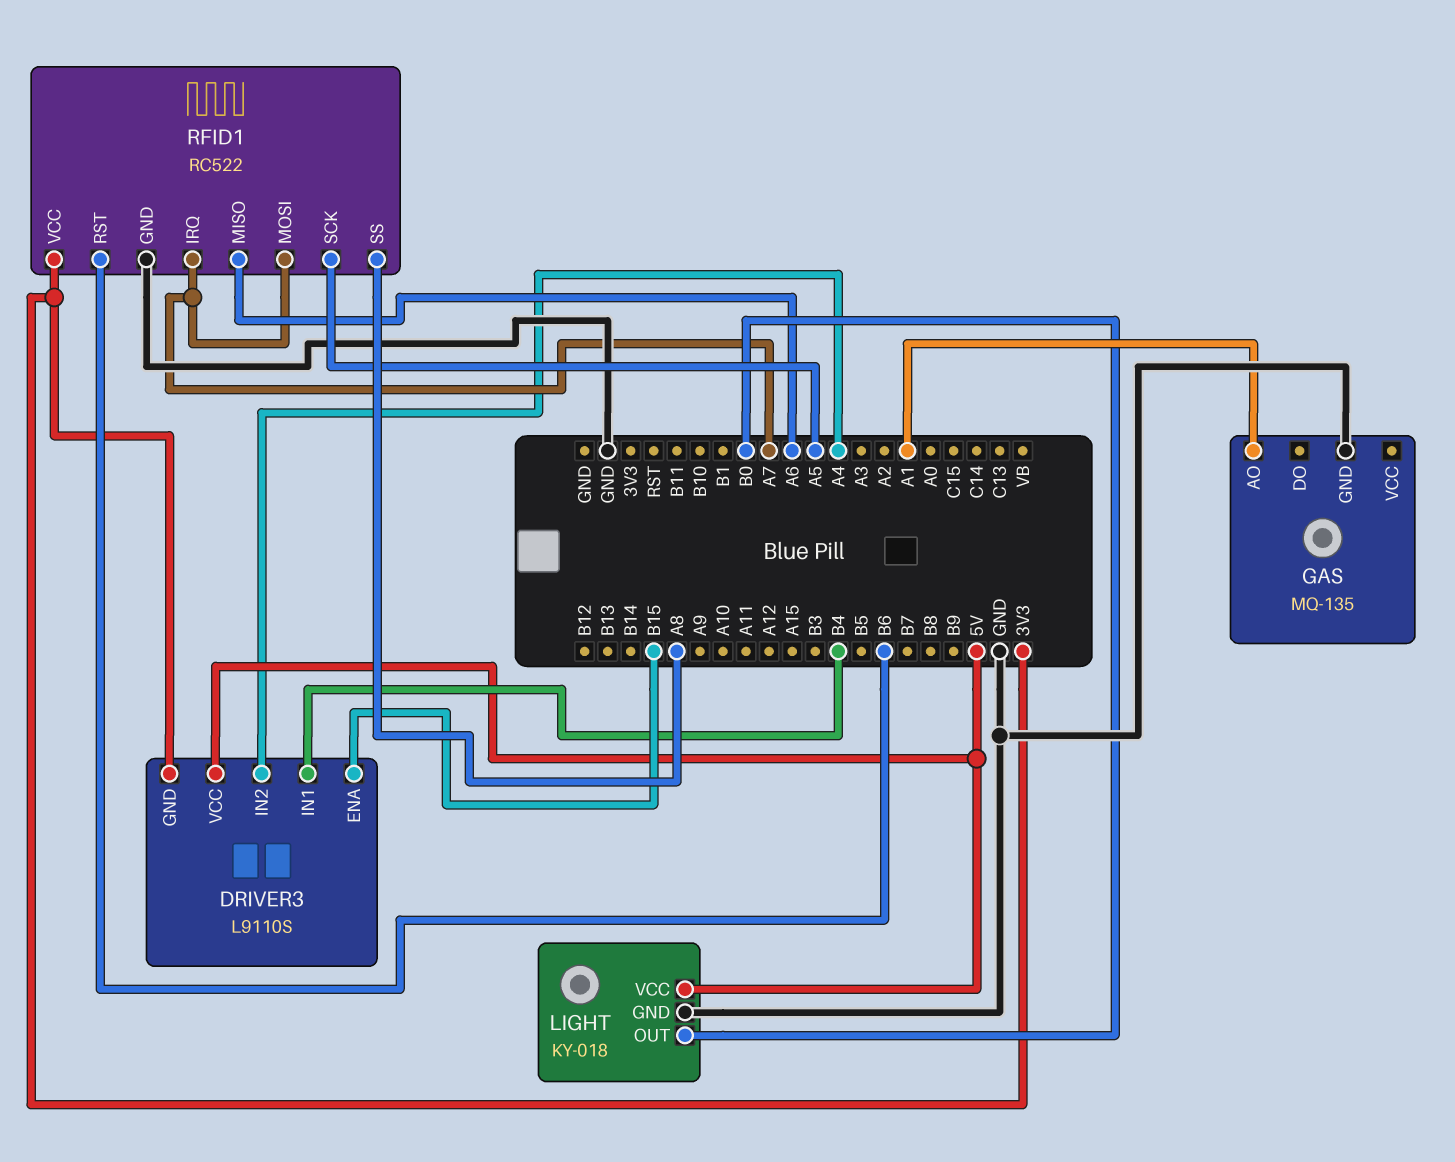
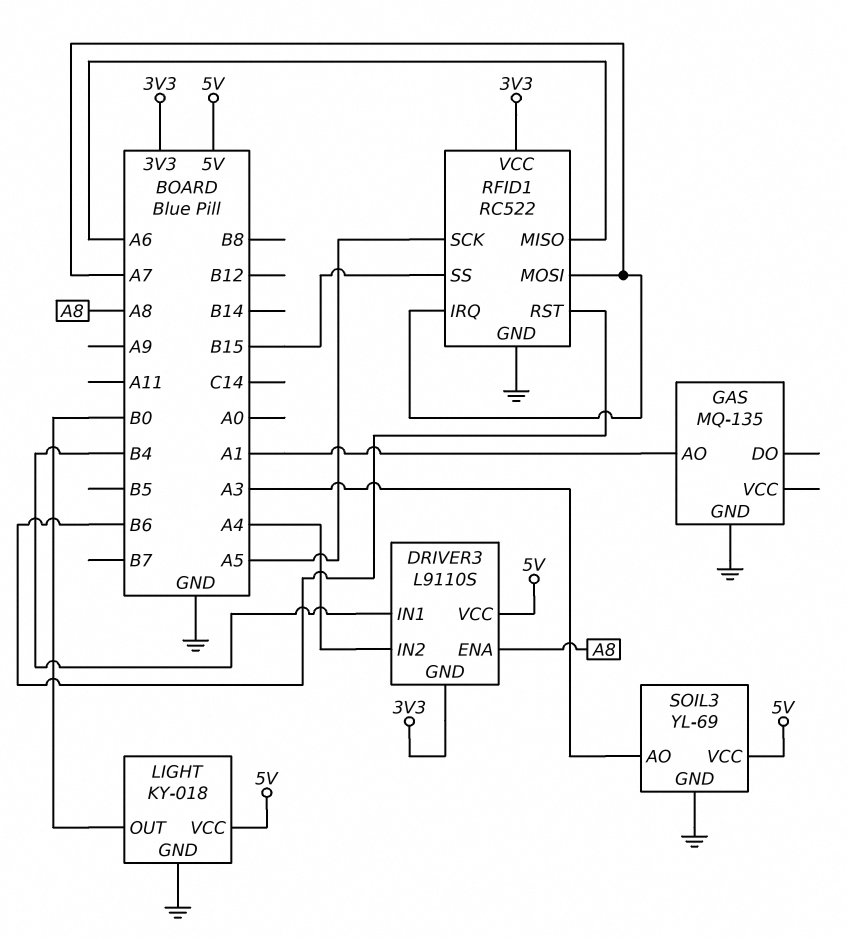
DRIVER3 pin ENA: B15 -> A8
RFID1 pin SS: A8 -> B15
SOIL3: none -> YL-69
SOIL3 pin AO: none -> A3
SOIL3 pin GND: none -> GND
SOIL3 pin VCC: none -> 5V

